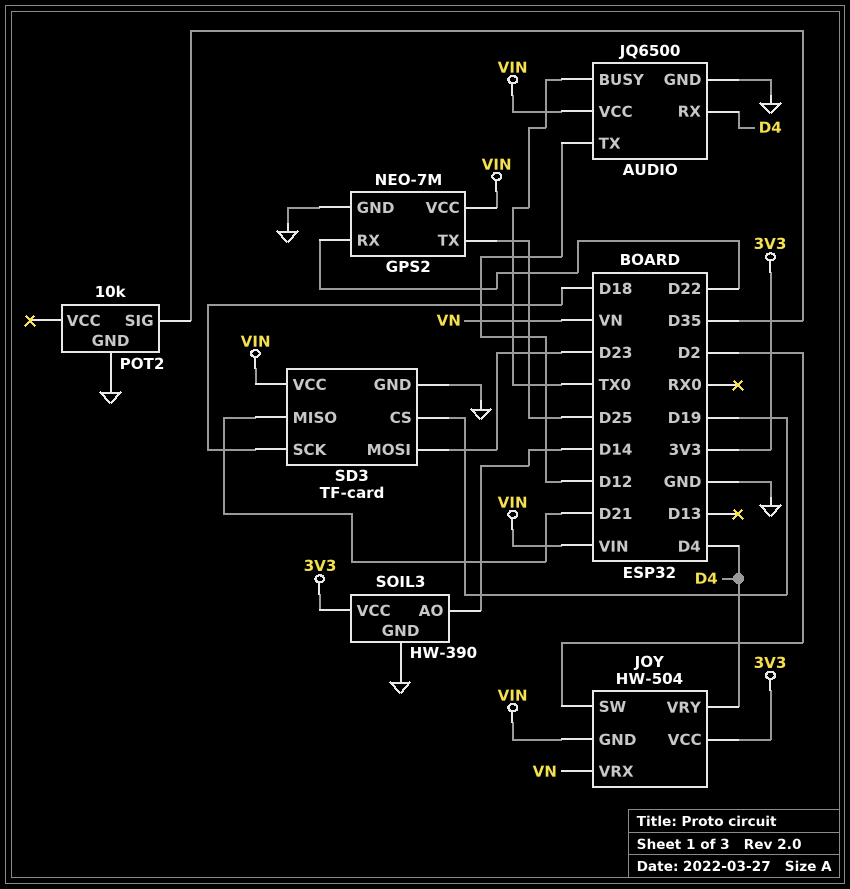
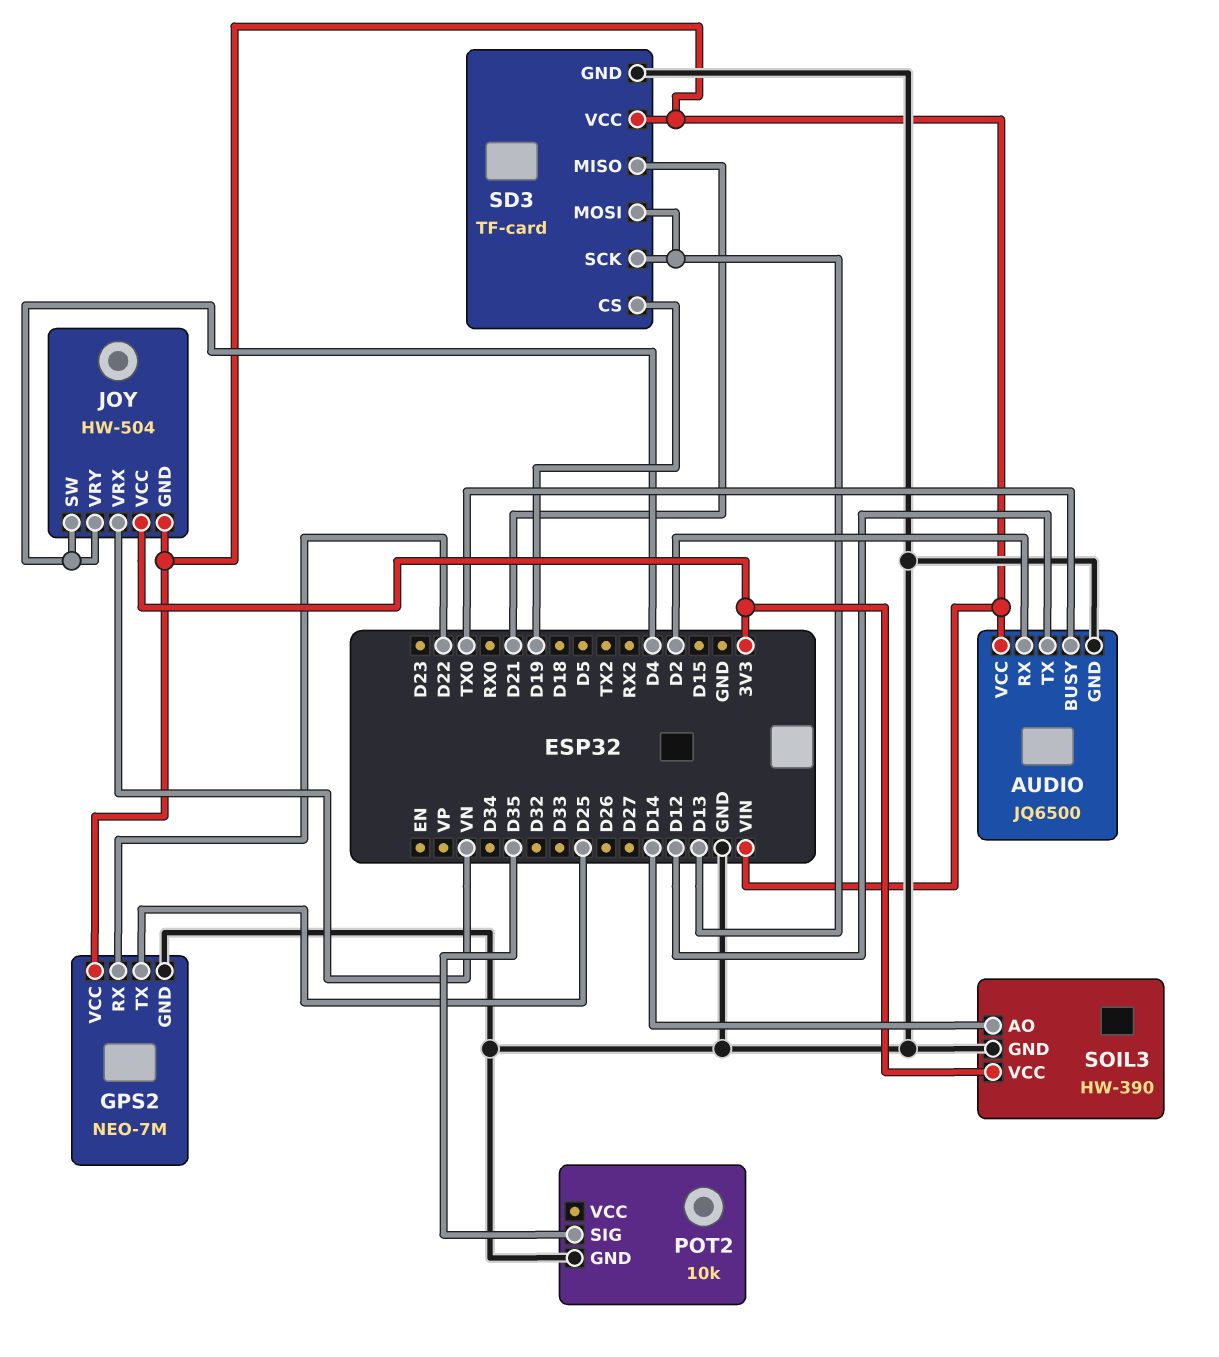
AUDIO pin RX: D4 -> D2
JOY pin SW: D2 -> D4
SD3 pin MOSI: D23 -> D13
SD3 pin SCK: D18 -> D13

